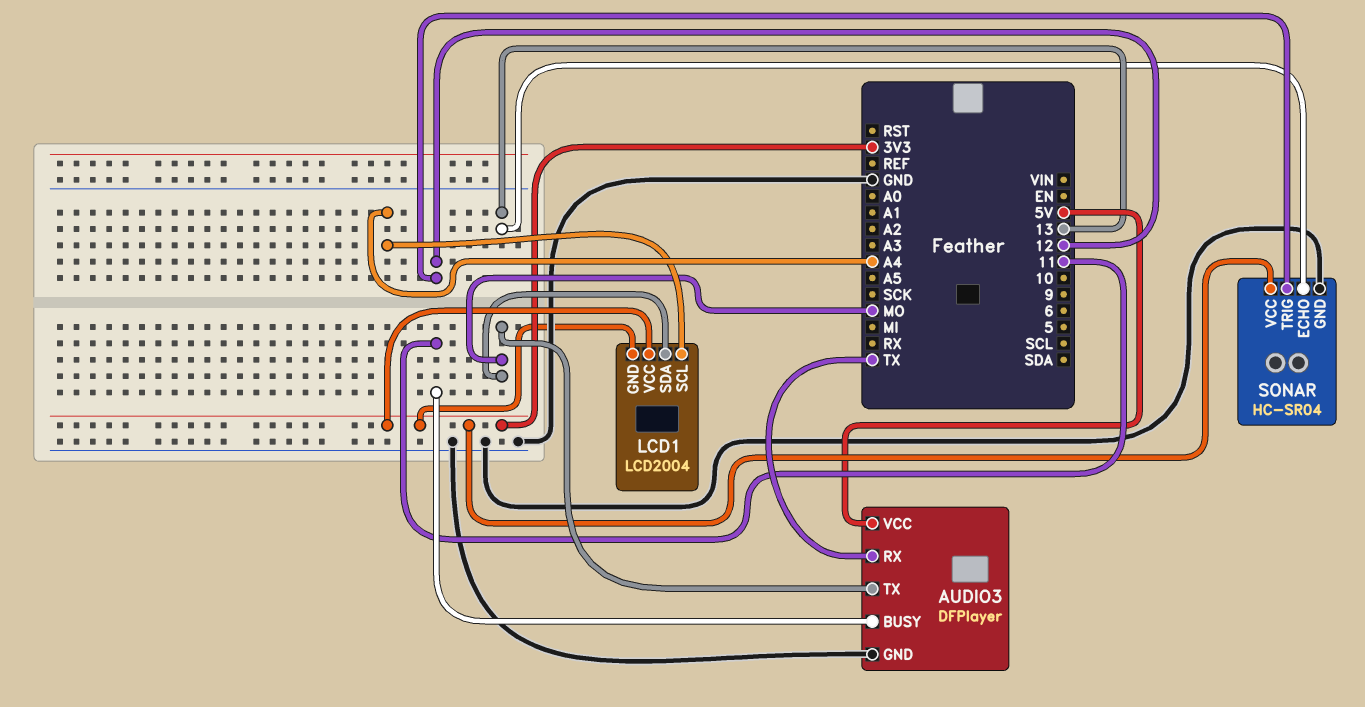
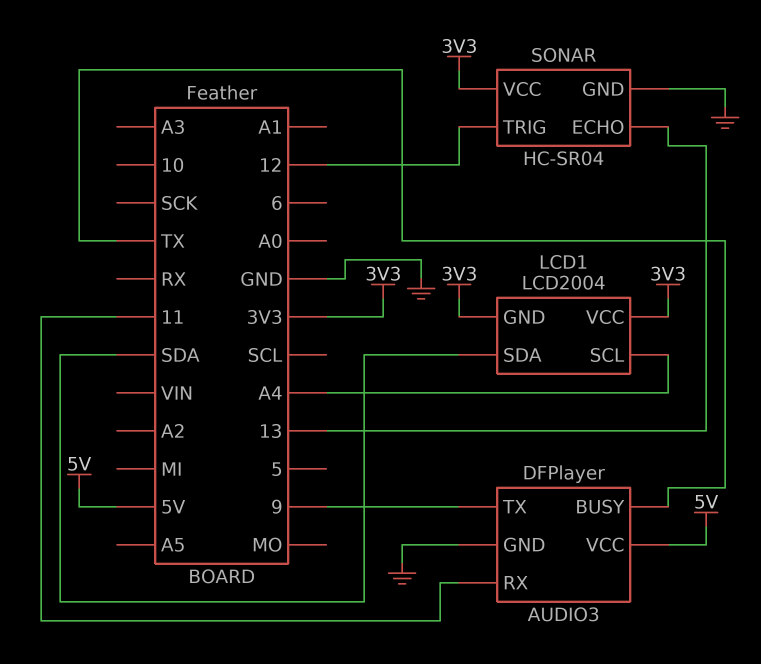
AUDIO3 pin BUSY: 11 -> TX
AUDIO3 pin RX: TX -> 11
AUDIO3 pin TX: MO -> 9
LCD1 pin SDA: MO -> SDA

